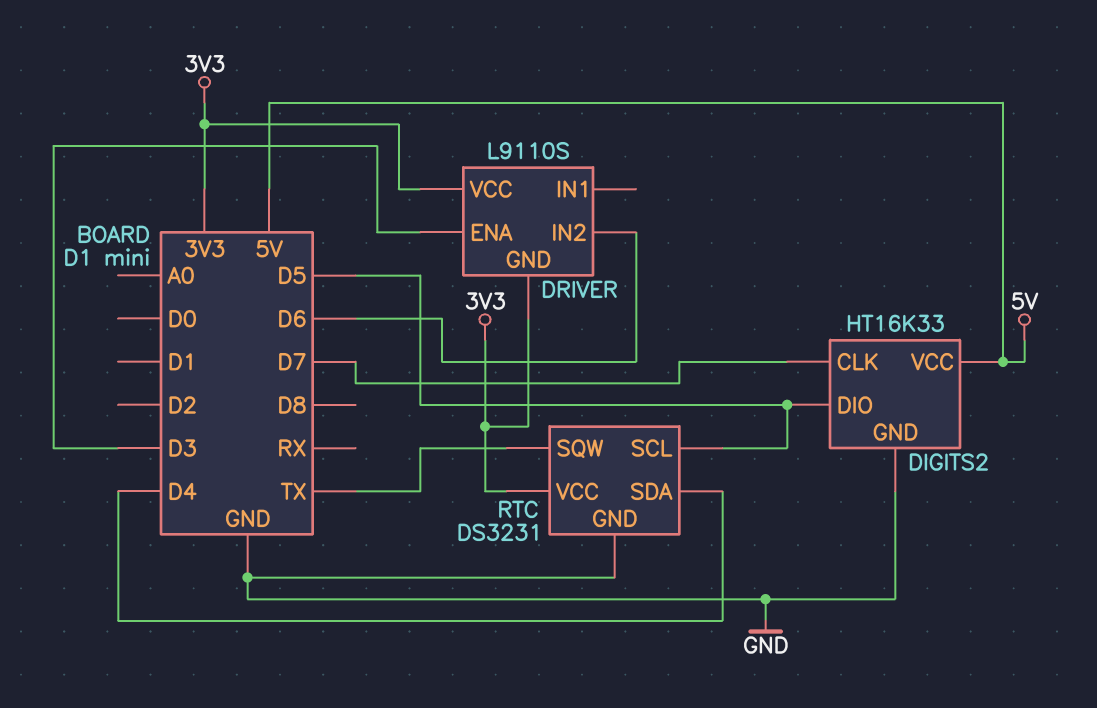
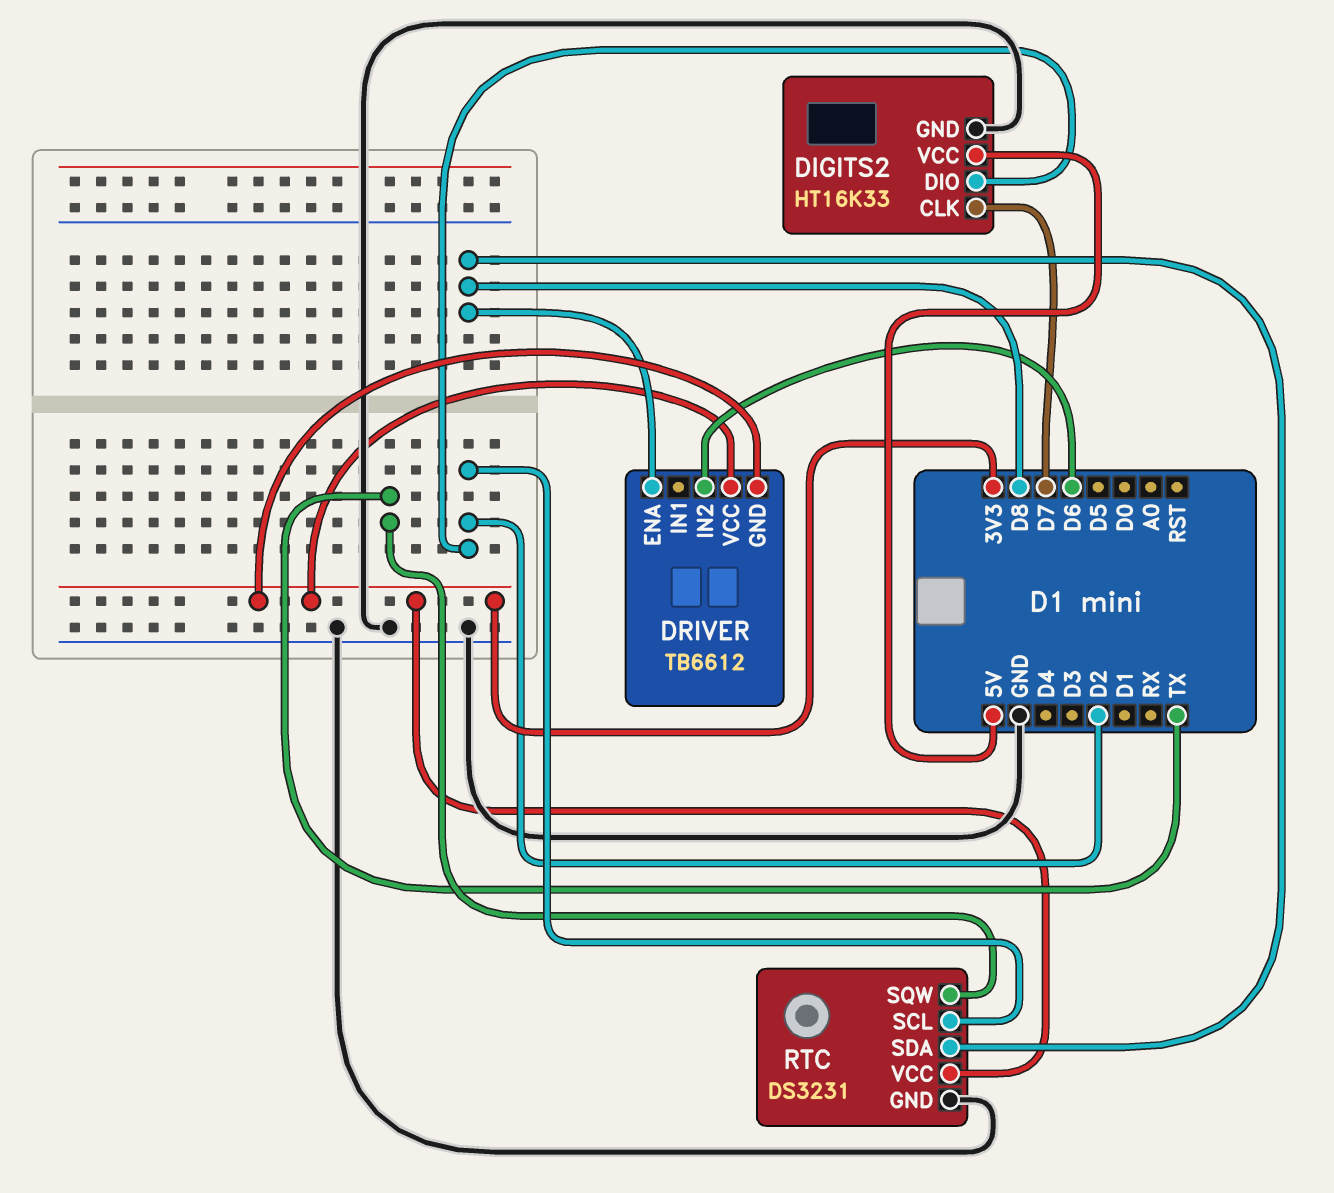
DIGITS2 pin DIO: D5 -> D2
DRIVER: L9110S -> TB6612
DRIVER pin ENA: D3 -> D8
RTC pin SCL: D5 -> D2
RTC pin SDA: D4 -> D8

